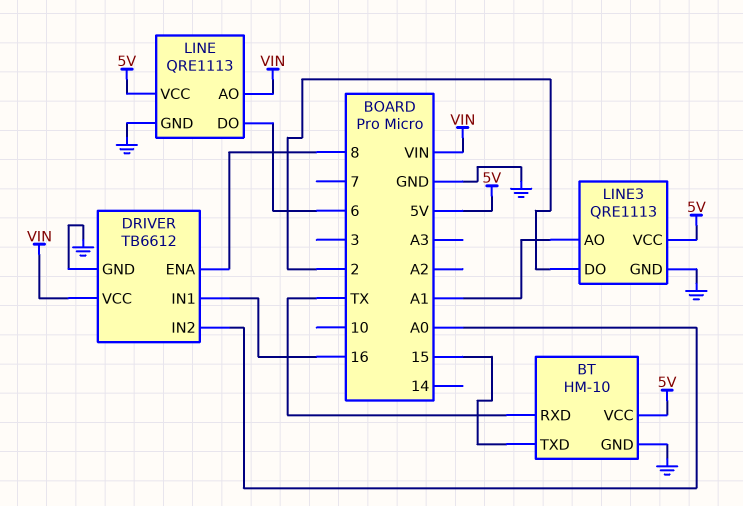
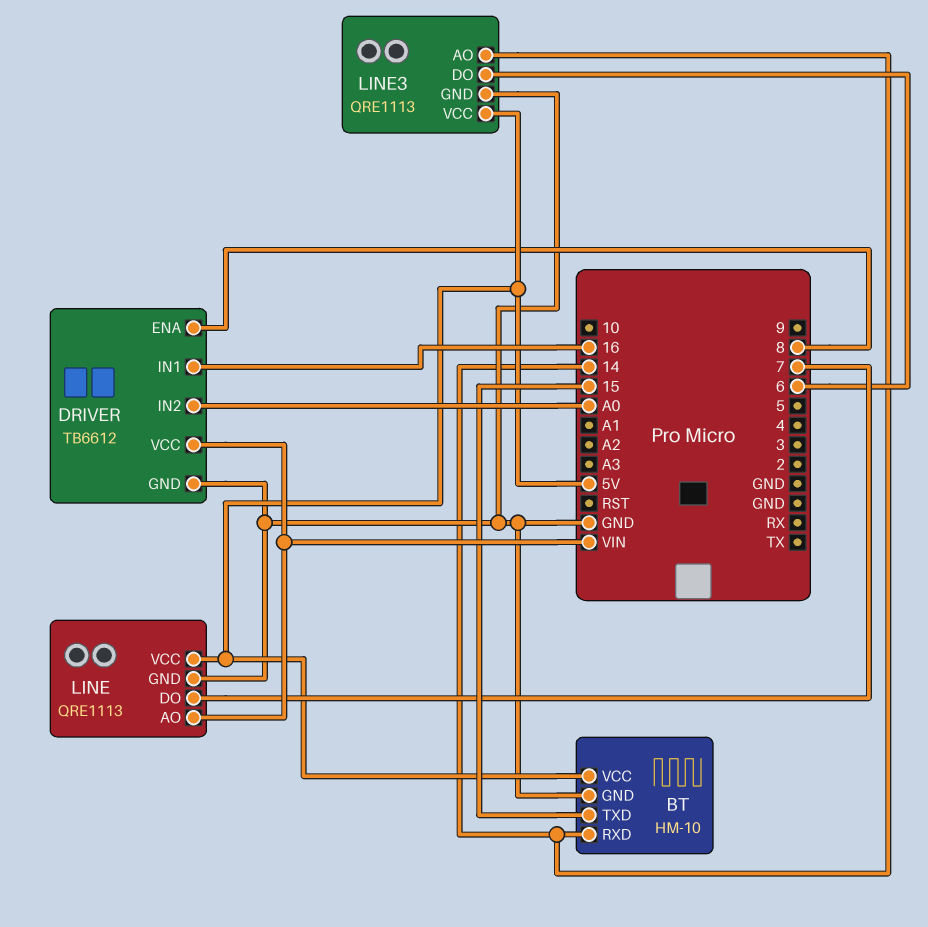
BT pin RXD: TX -> 14
LINE pin DO: 6 -> 7
LINE3 pin AO: A1 -> 14
LINE3 pin DO: 2 -> 6

